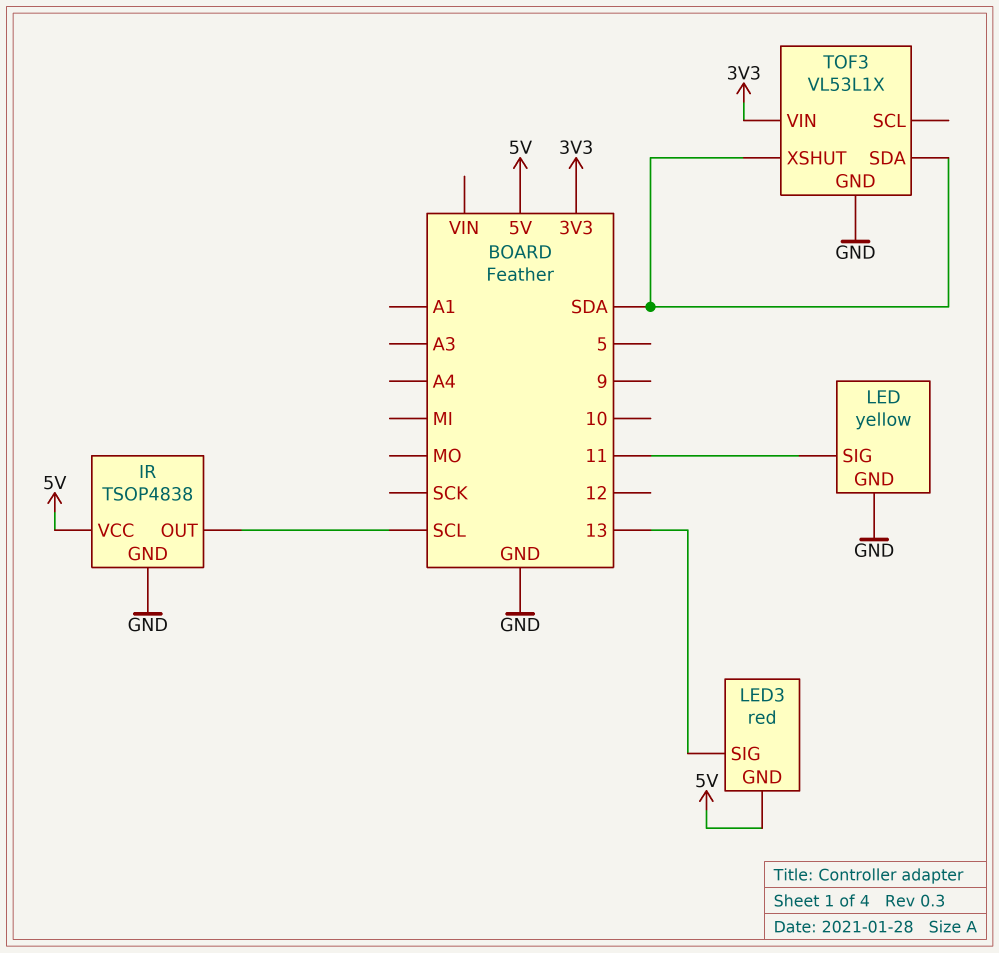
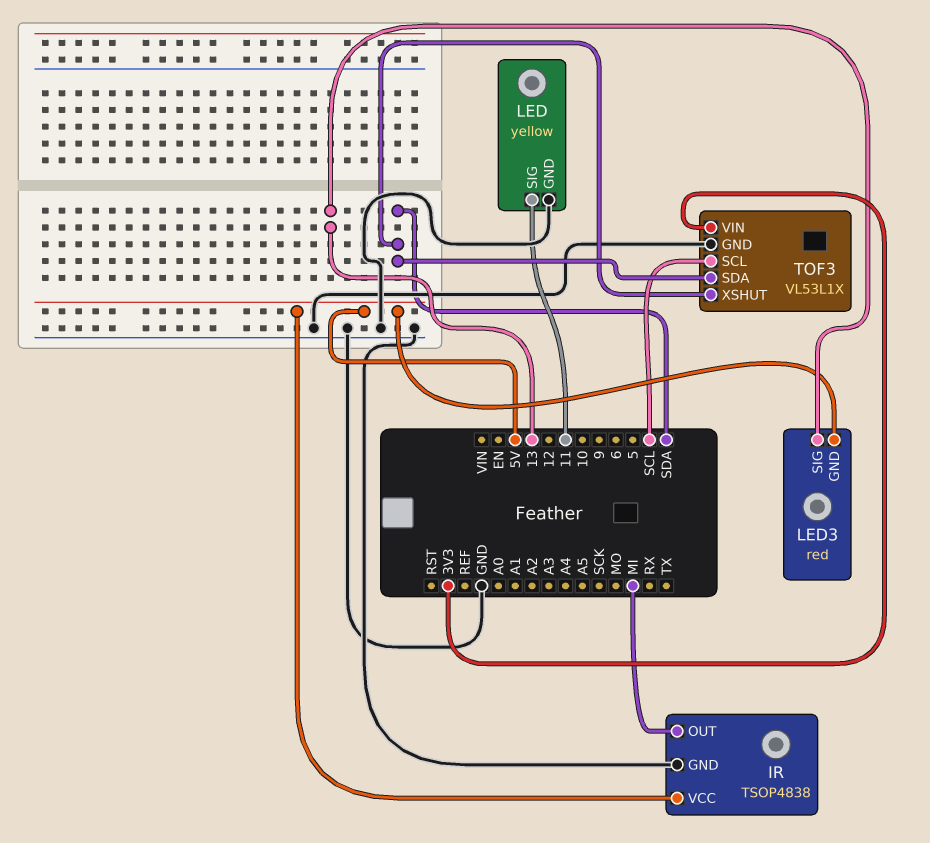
IR pin OUT: SCL -> MI
TOF3 pin SCL: none -> SCL

